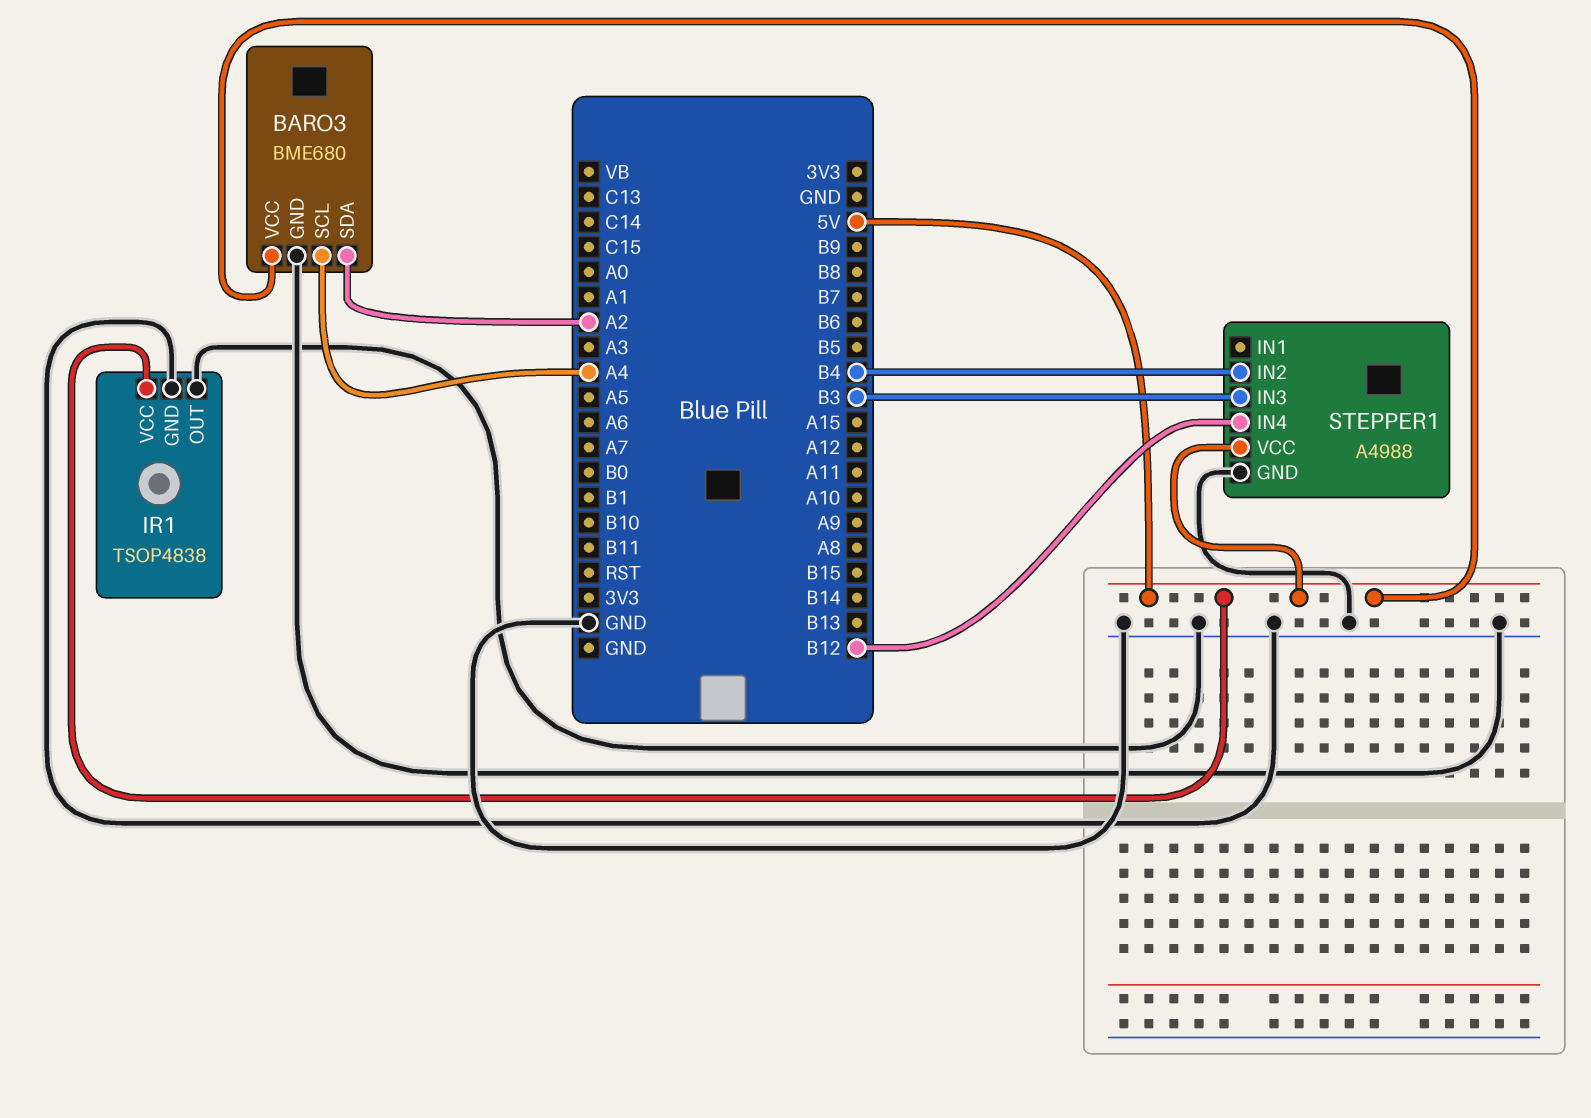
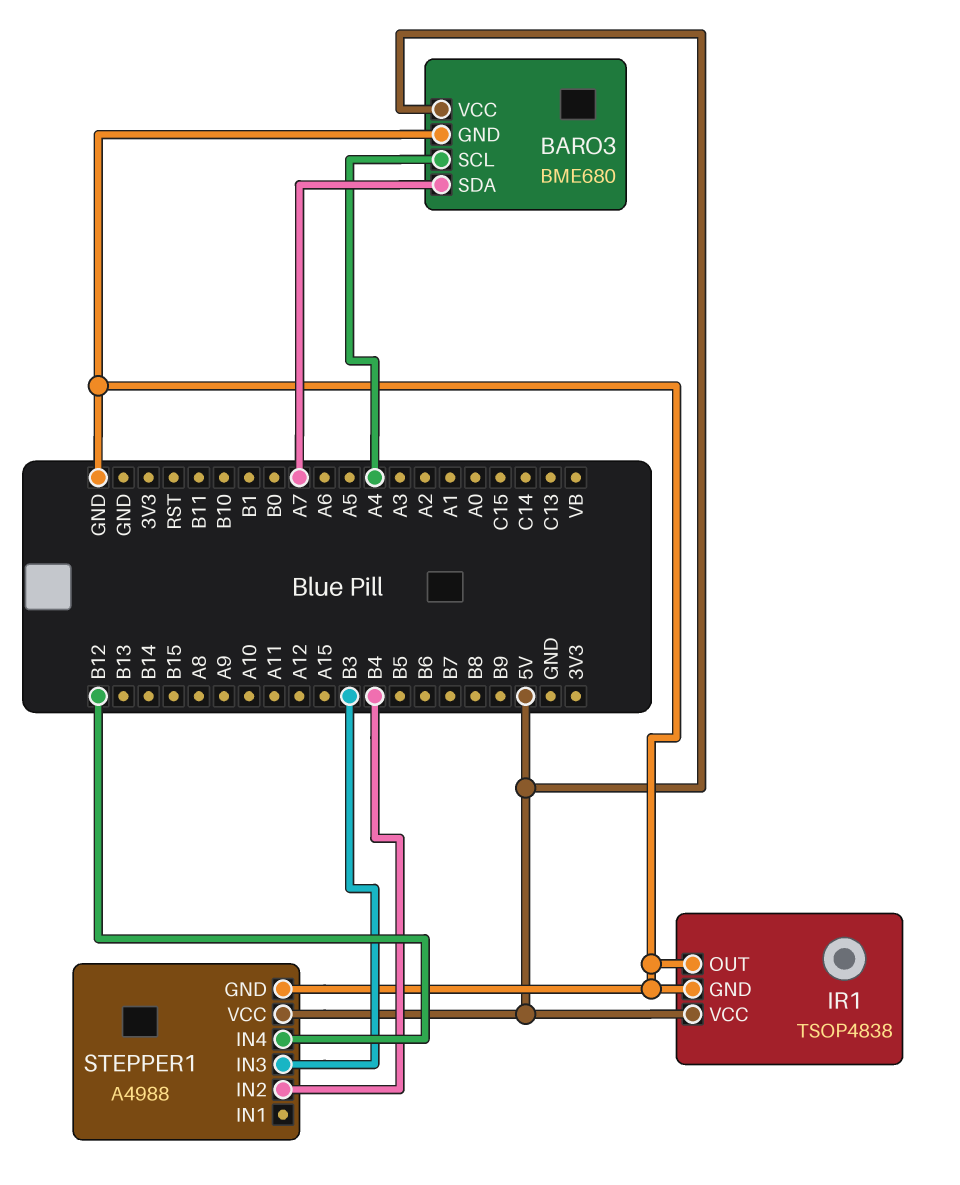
BARO3 pin SDA: A2 -> A7

